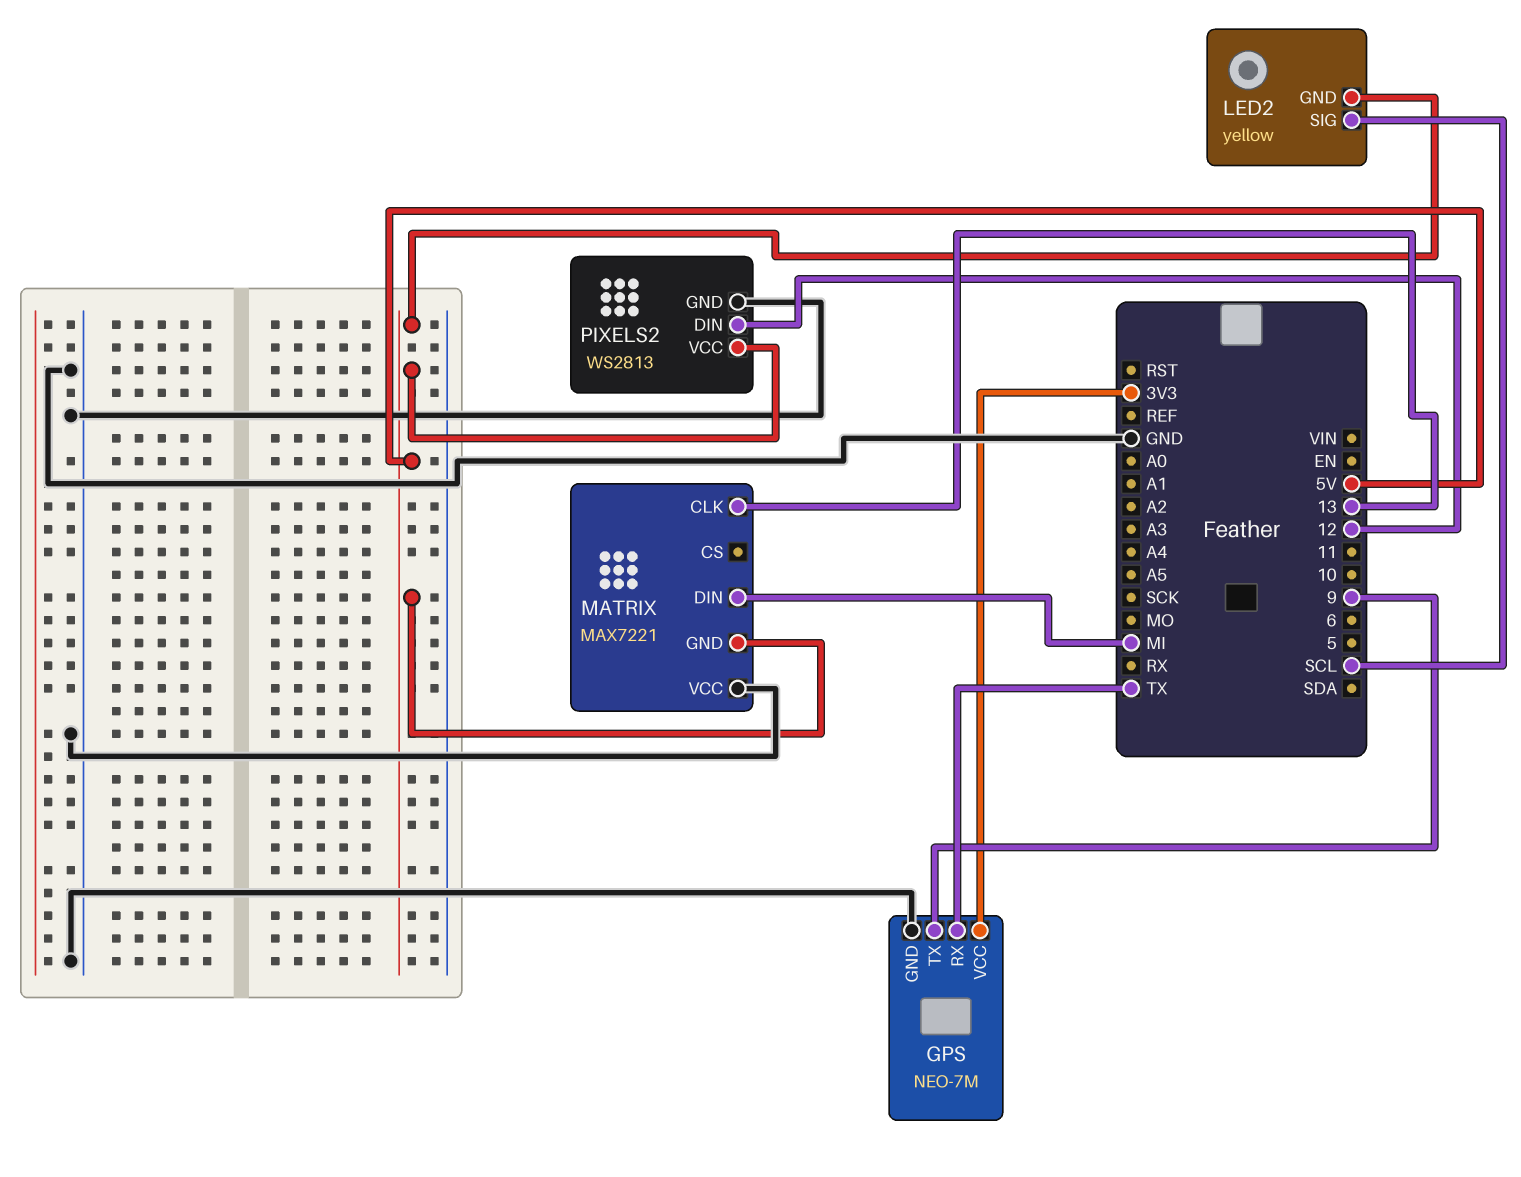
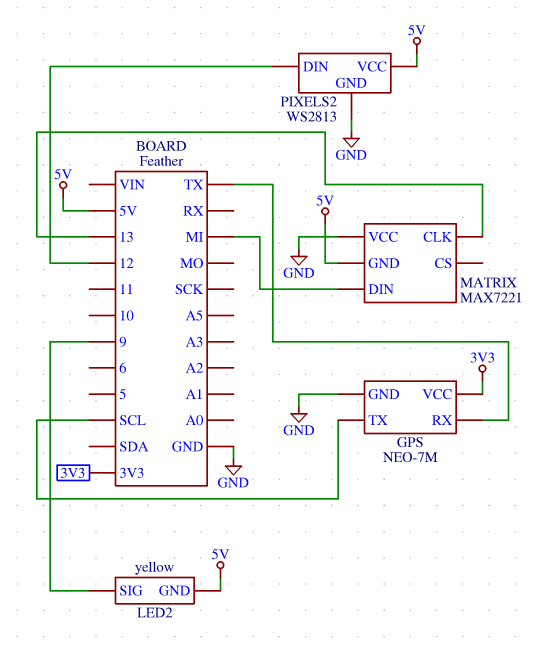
GPS pin TX: 9 -> SCL
LED2 pin SIG: SCL -> 9

